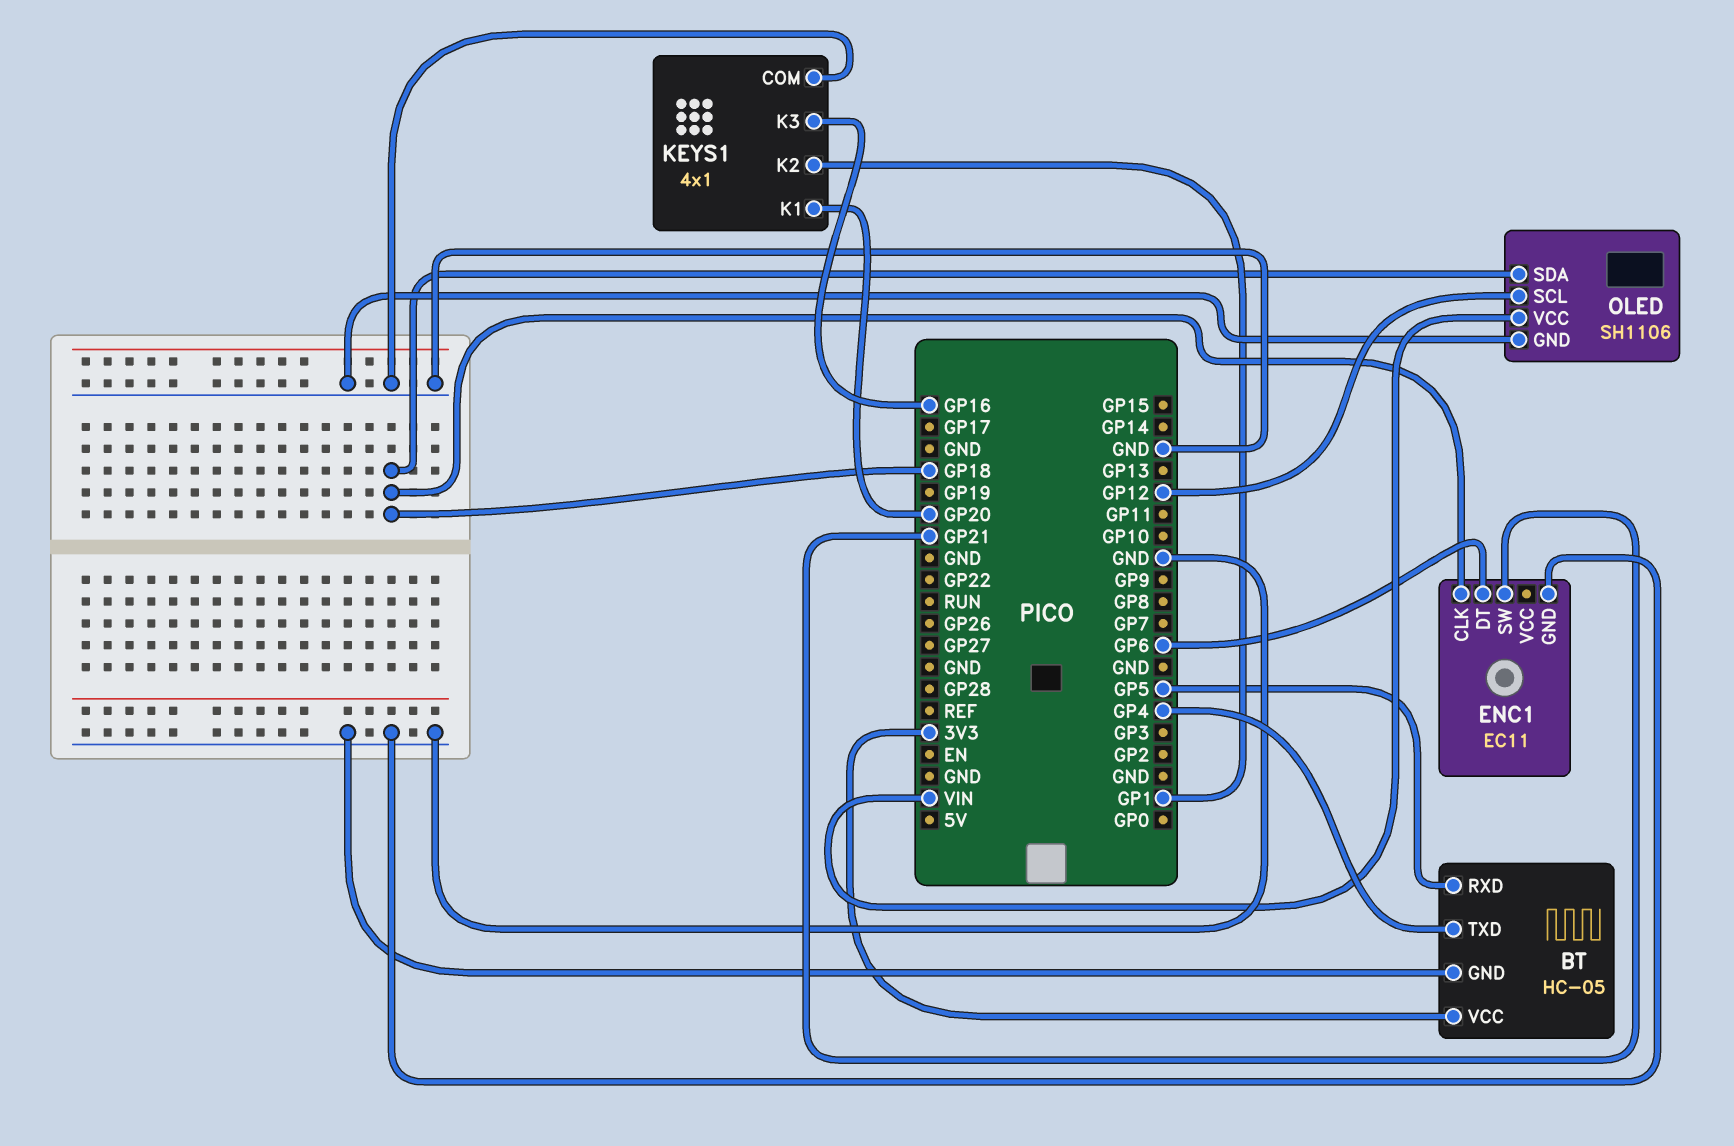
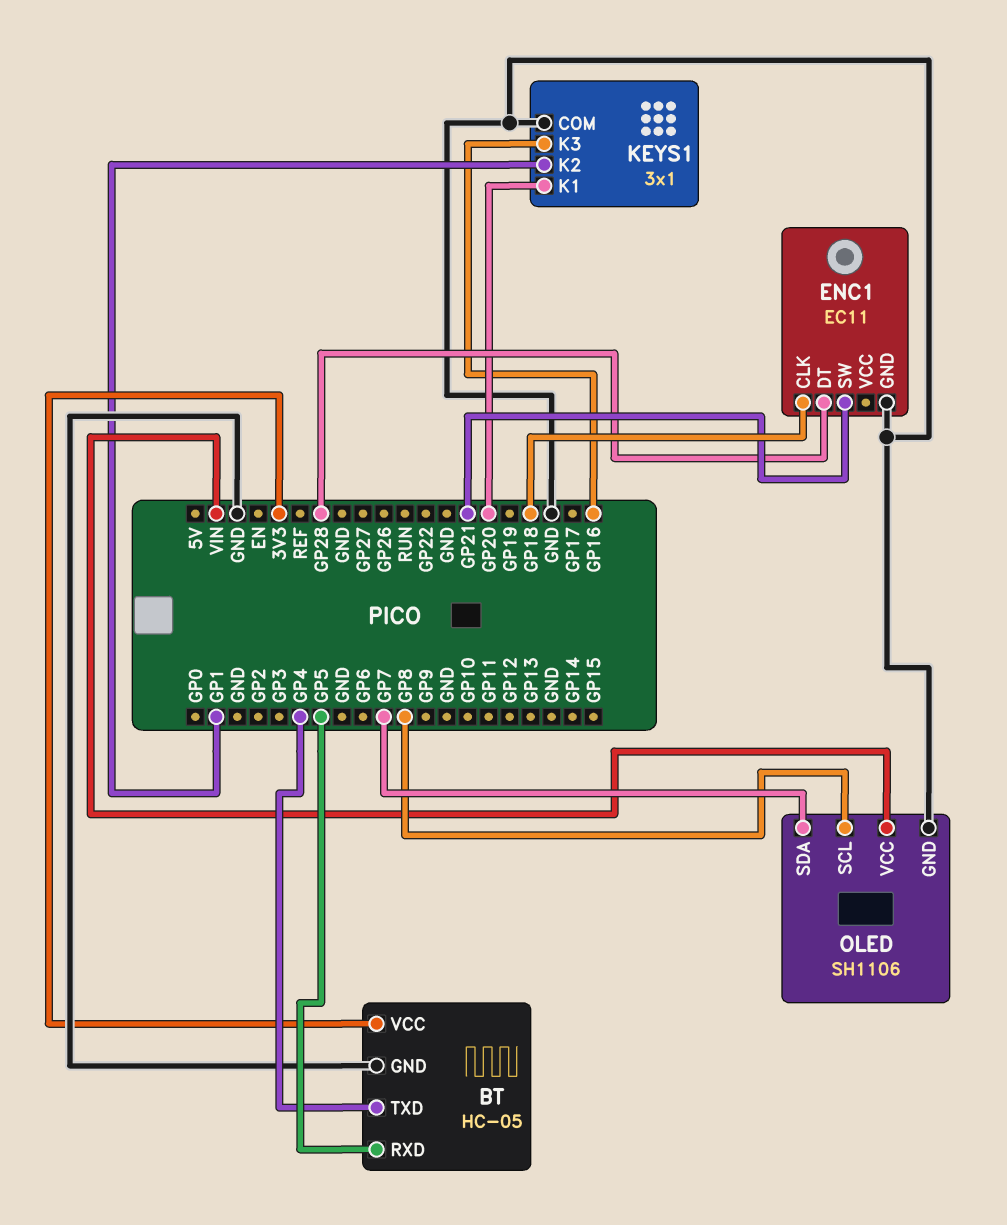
ENC1 pin DT: GP6 -> GP28
KEYS1: 4x1 -> 3x1
OLED pin SCL: GP12 -> GP8
OLED pin SDA: GP18 -> GP7

